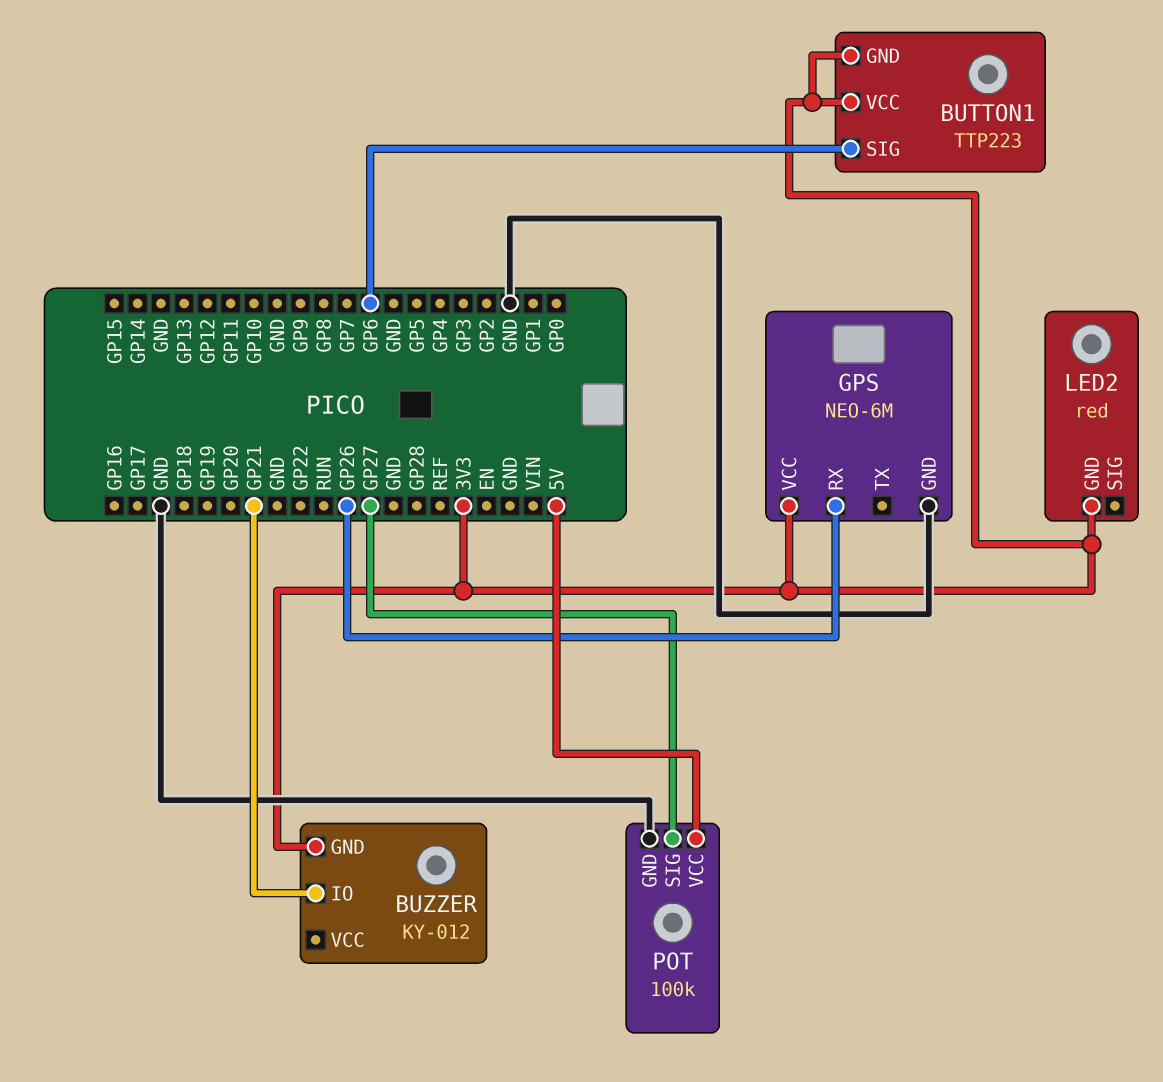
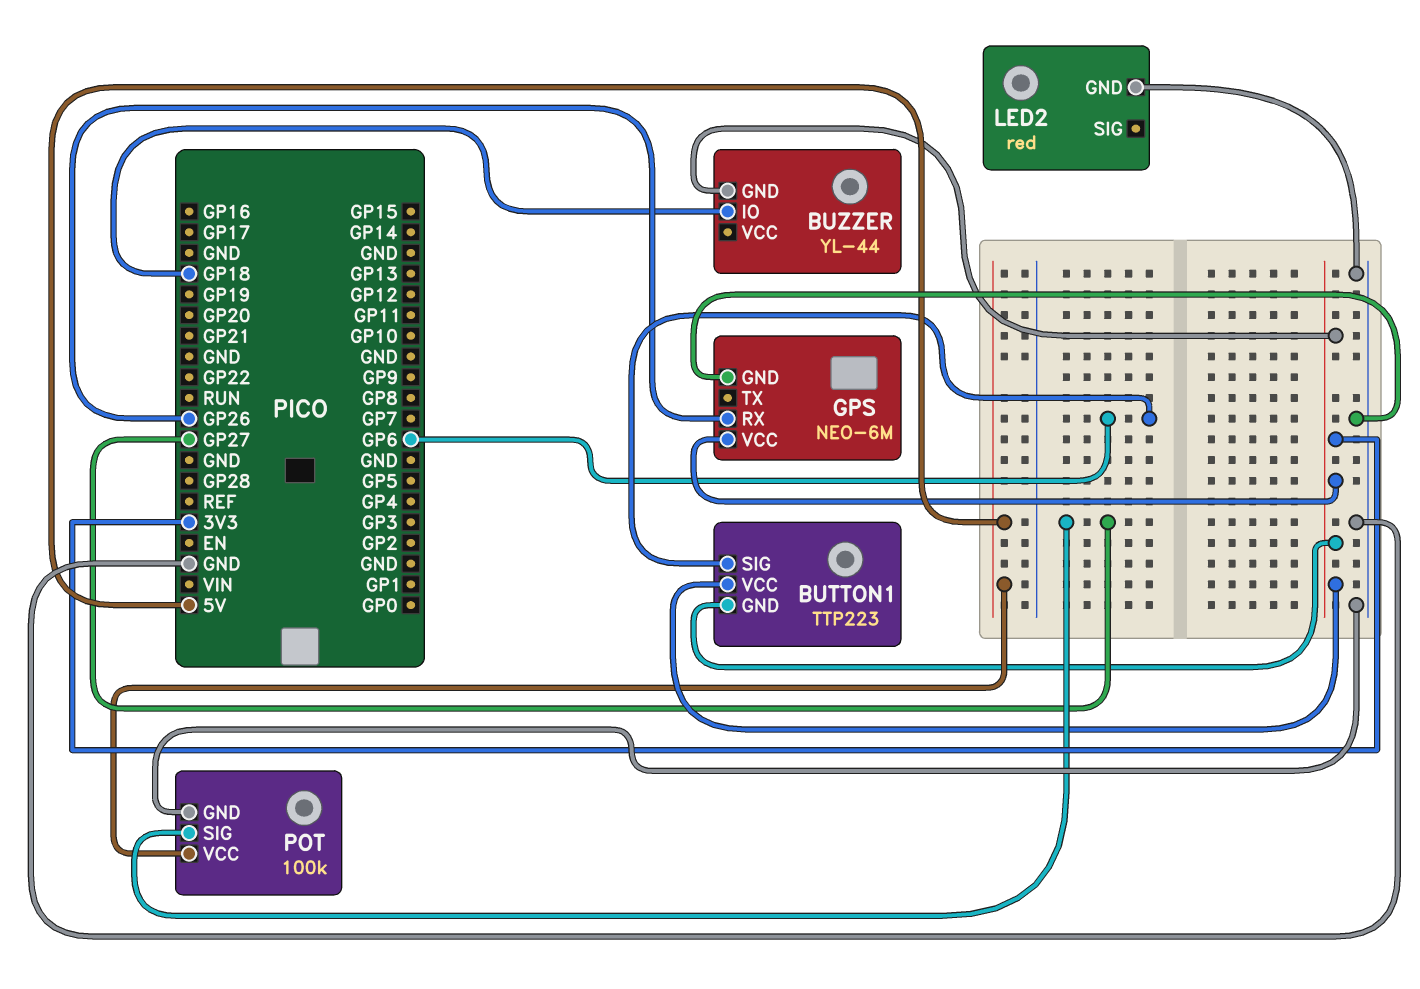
BUZZER: KY-012 -> YL-44
BUZZER pin IO: GP21 -> GP18
LED2 pin GND: 3V3 -> GND

